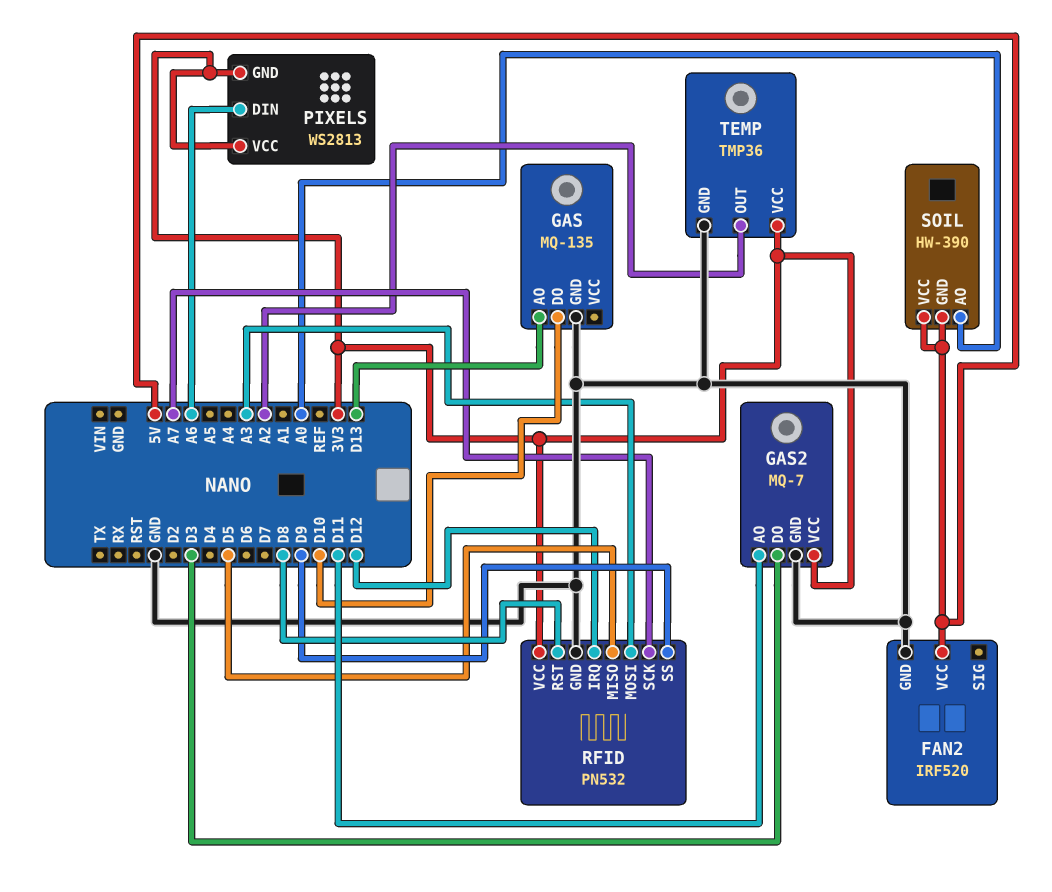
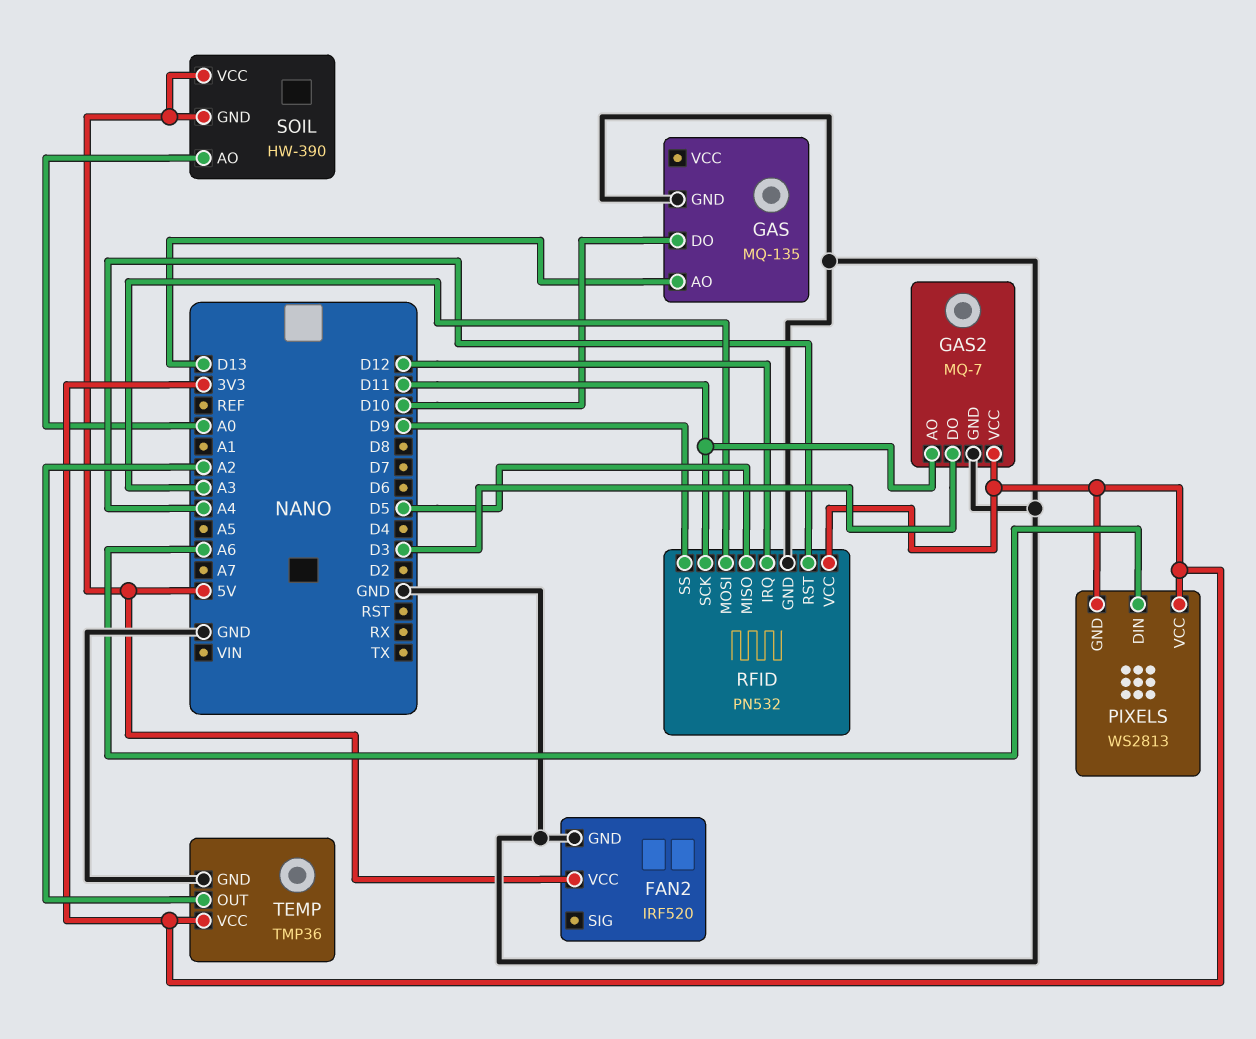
RFID pin RST: D8 -> A4
RFID pin SCK: A7 -> D11

